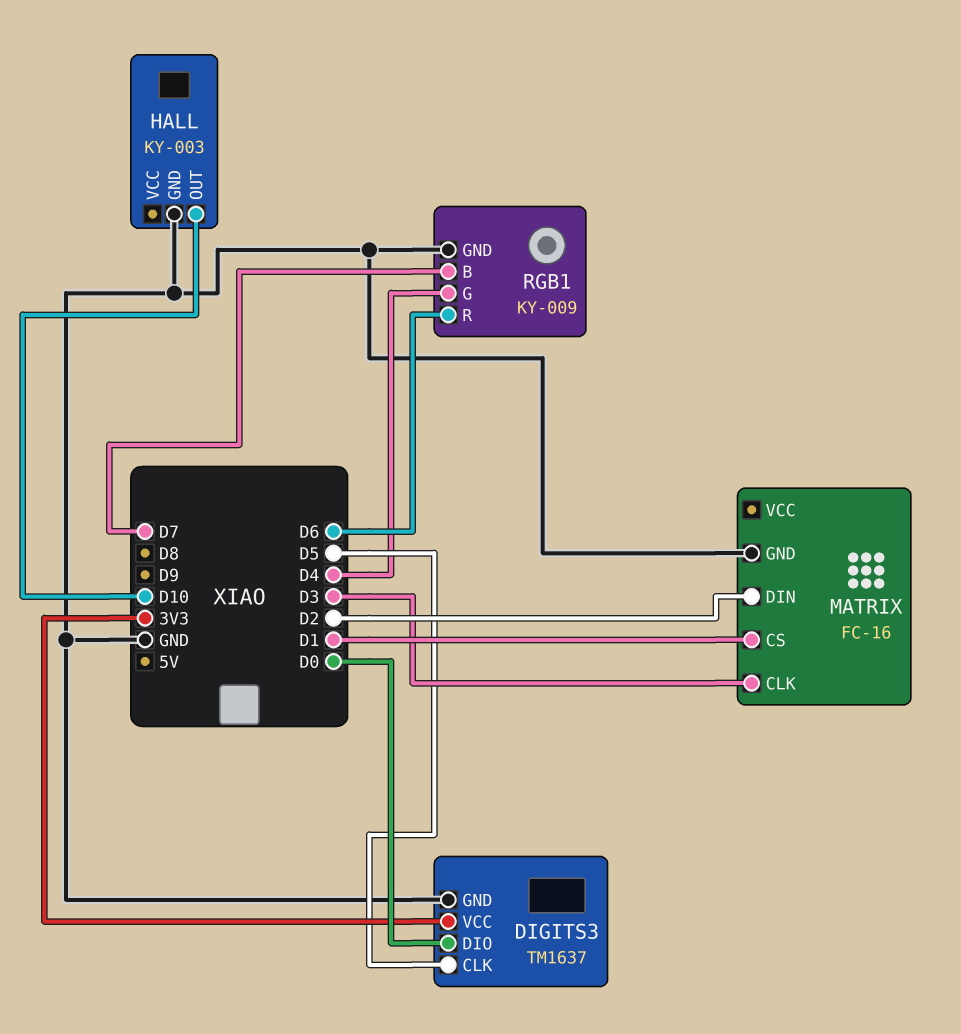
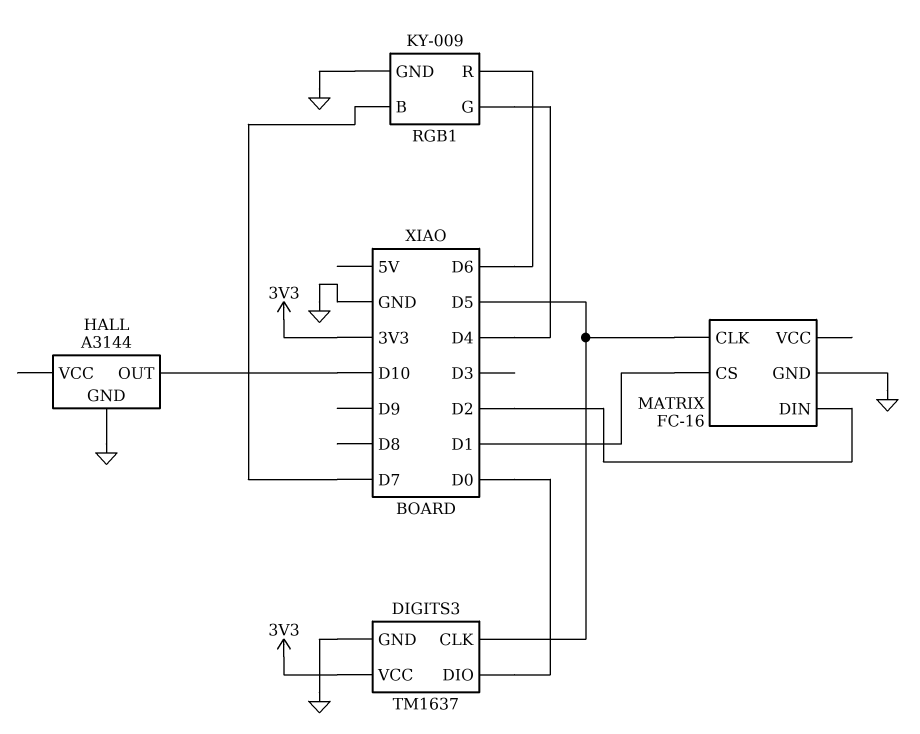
HALL: KY-003 -> A3144
MATRIX pin CLK: D3 -> D5

